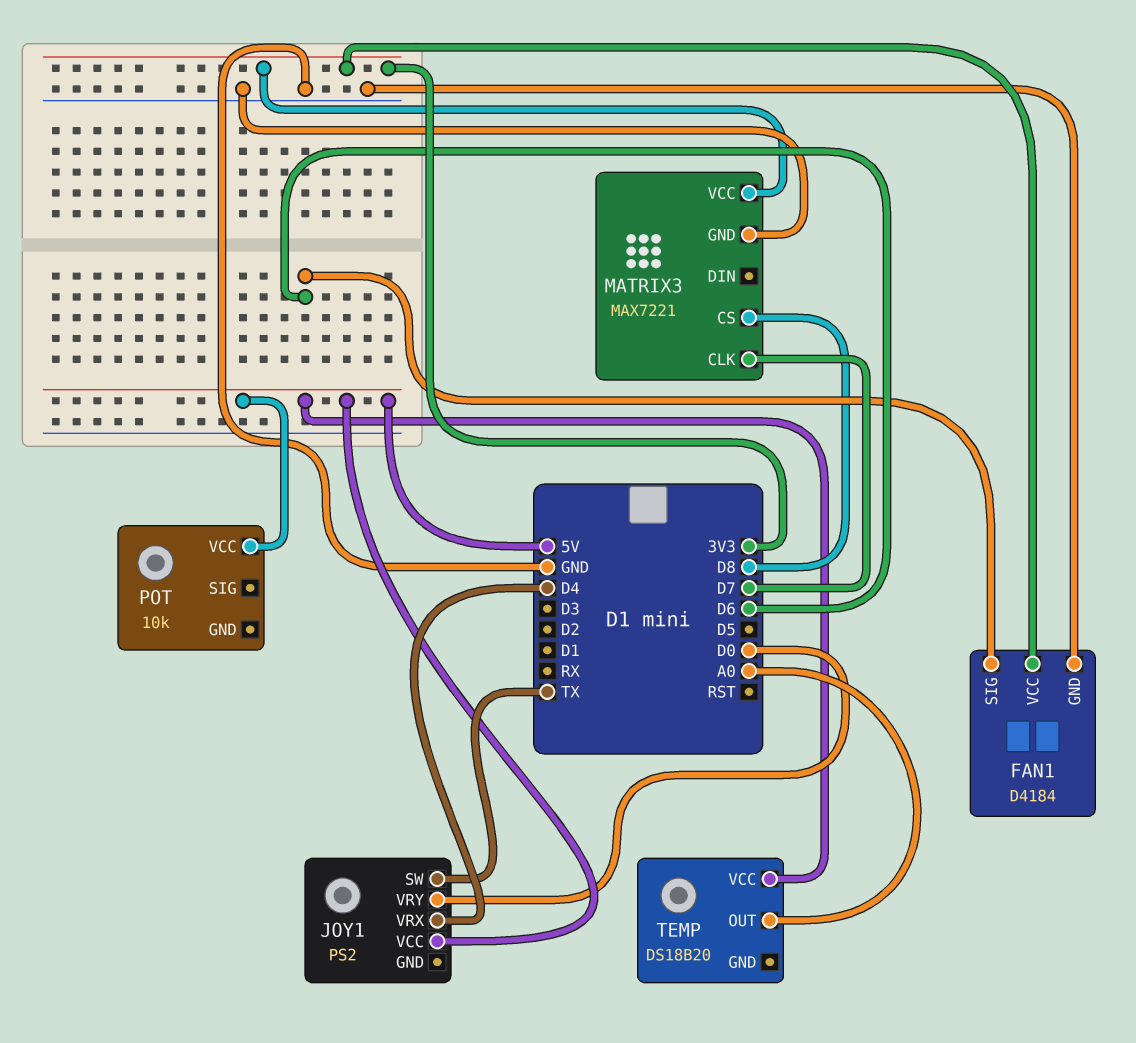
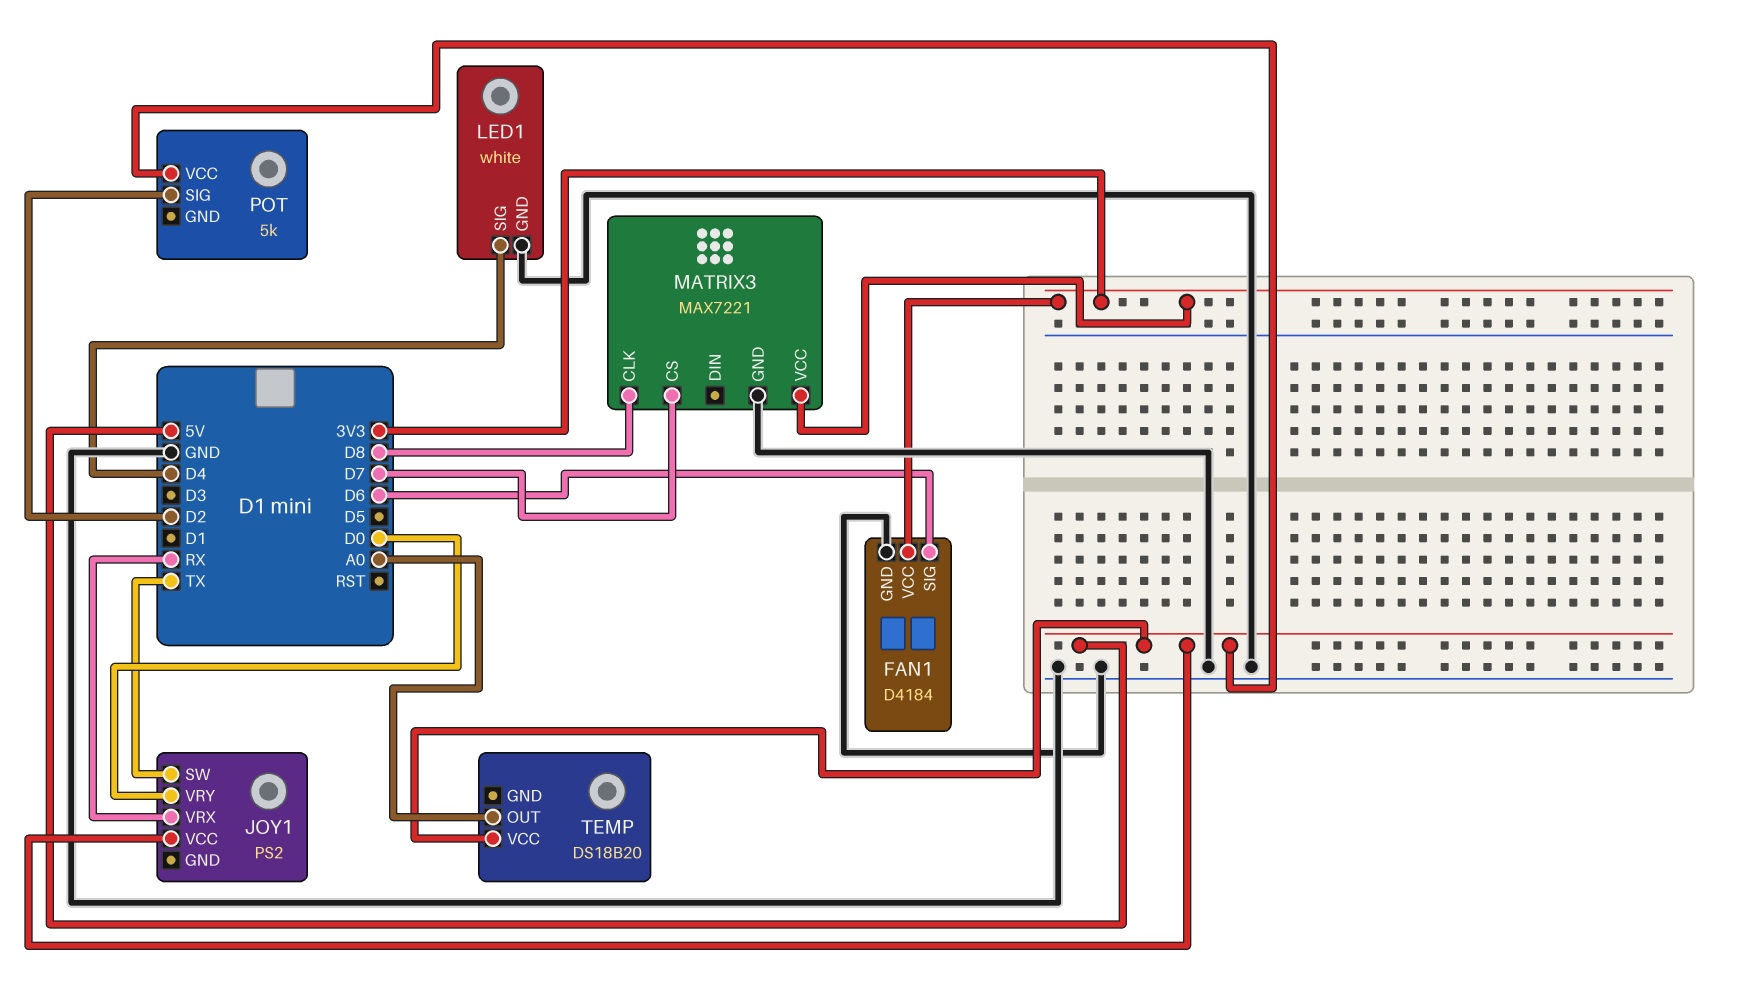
JOY1 pin VRX: D4 -> RX
LED1: none -> white
LED1 pin GND: none -> GND
LED1 pin SIG: none -> D4
MATRIX3 pin CLK: D7 -> D8
MATRIX3 pin CS: D8 -> D7
POT: 10k -> 5k
POT pin SIG: none -> D2

